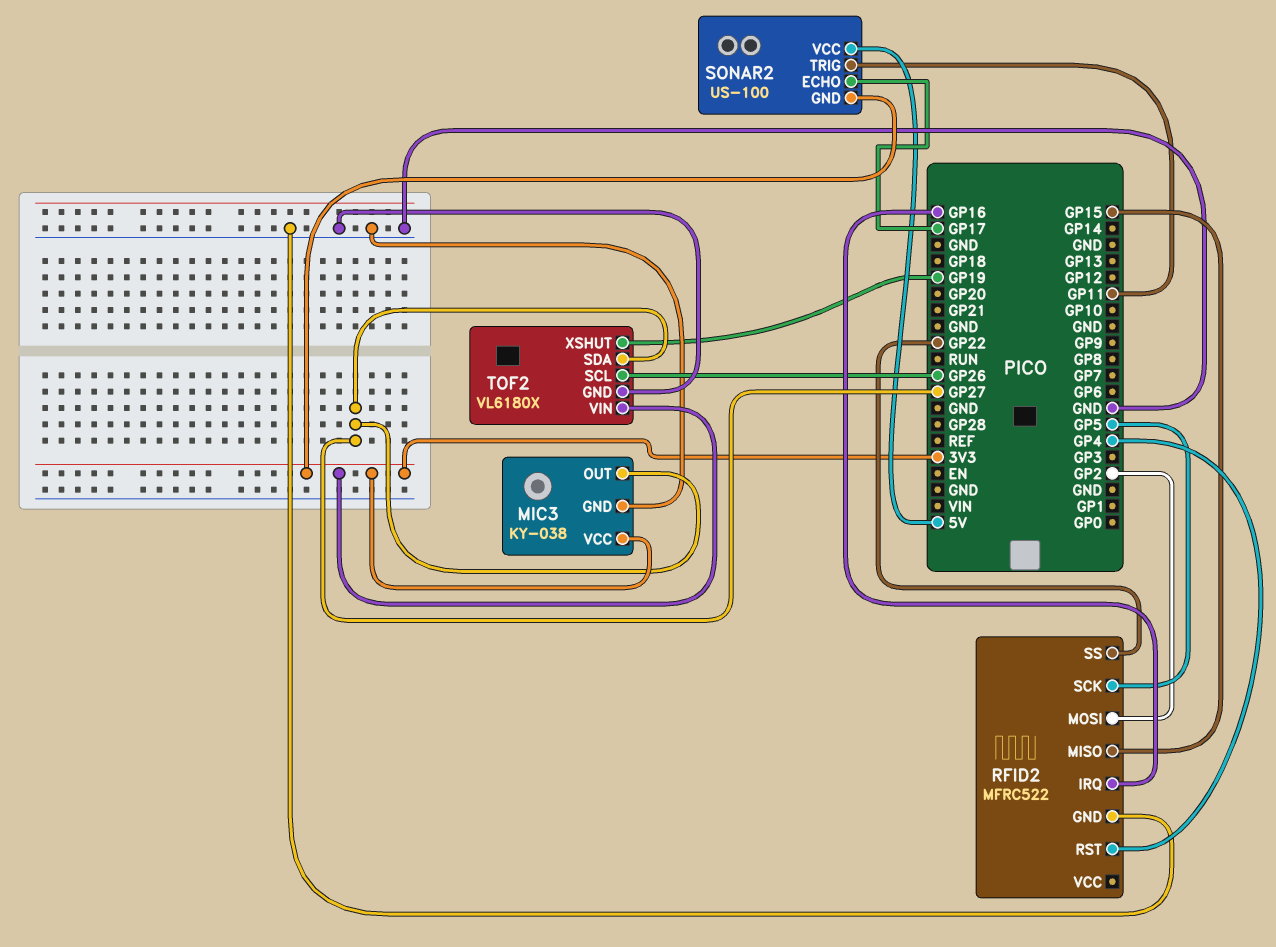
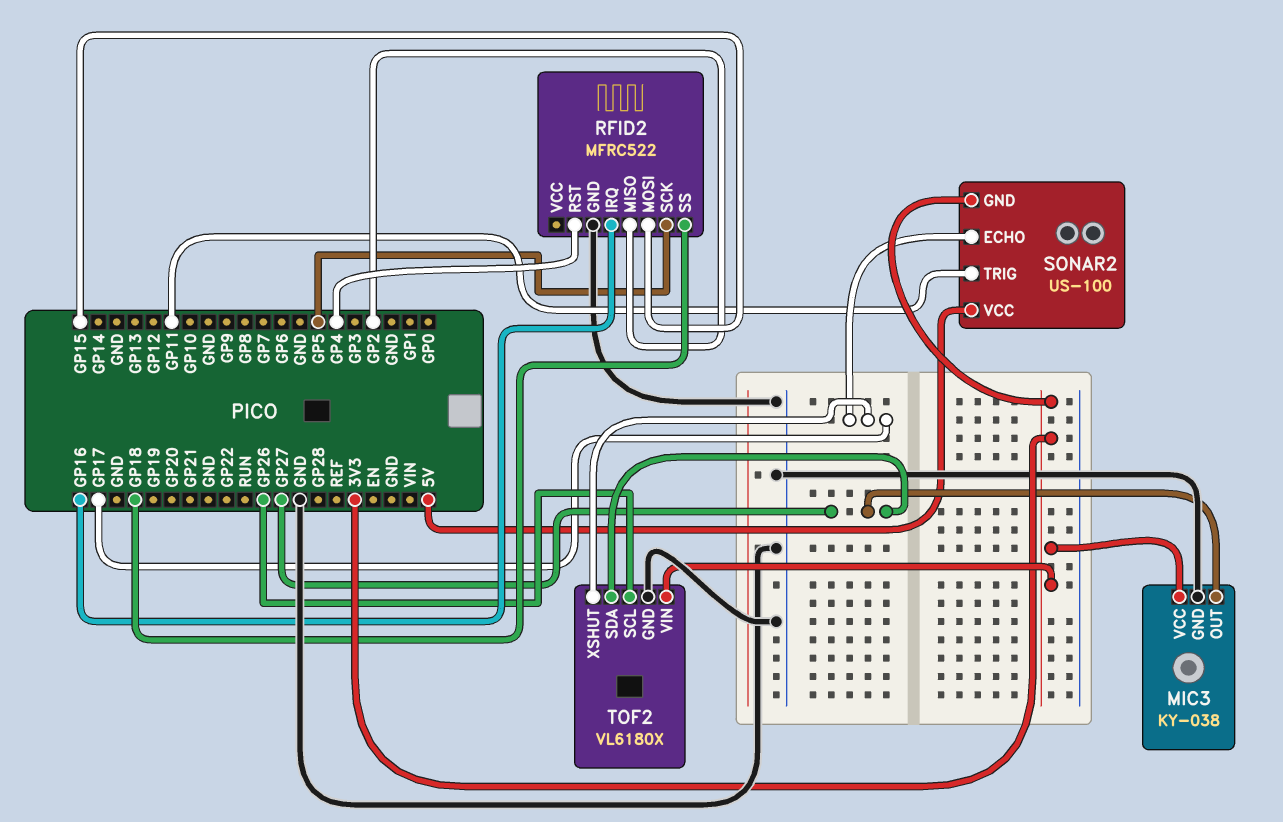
RFID2 pin MISO: GP15 -> GP2
RFID2 pin MOSI: GP2 -> GP15
RFID2 pin SS: GP22 -> GP18
TOF2 pin XSHUT: GP19 -> GP17

